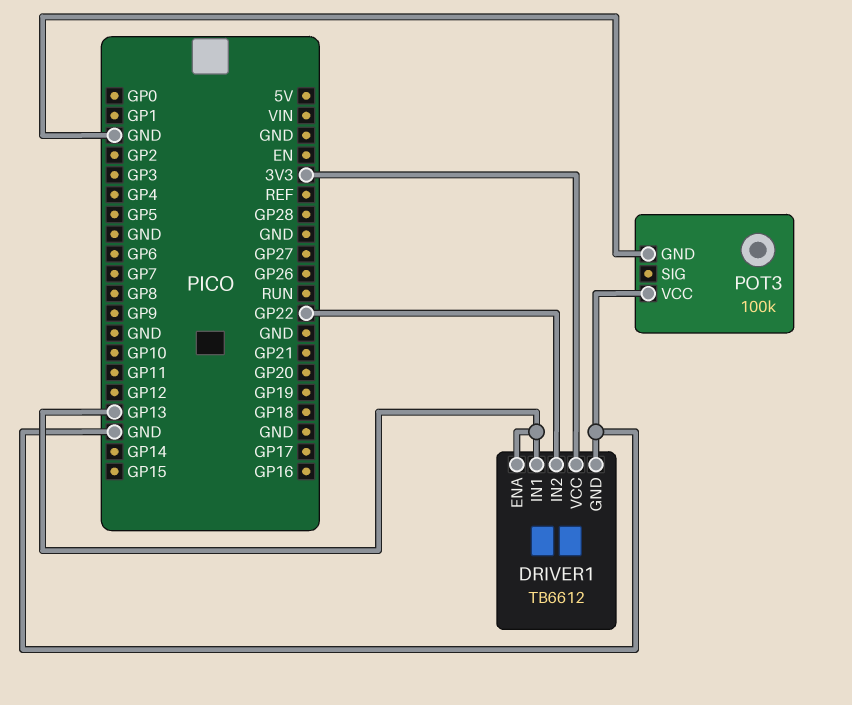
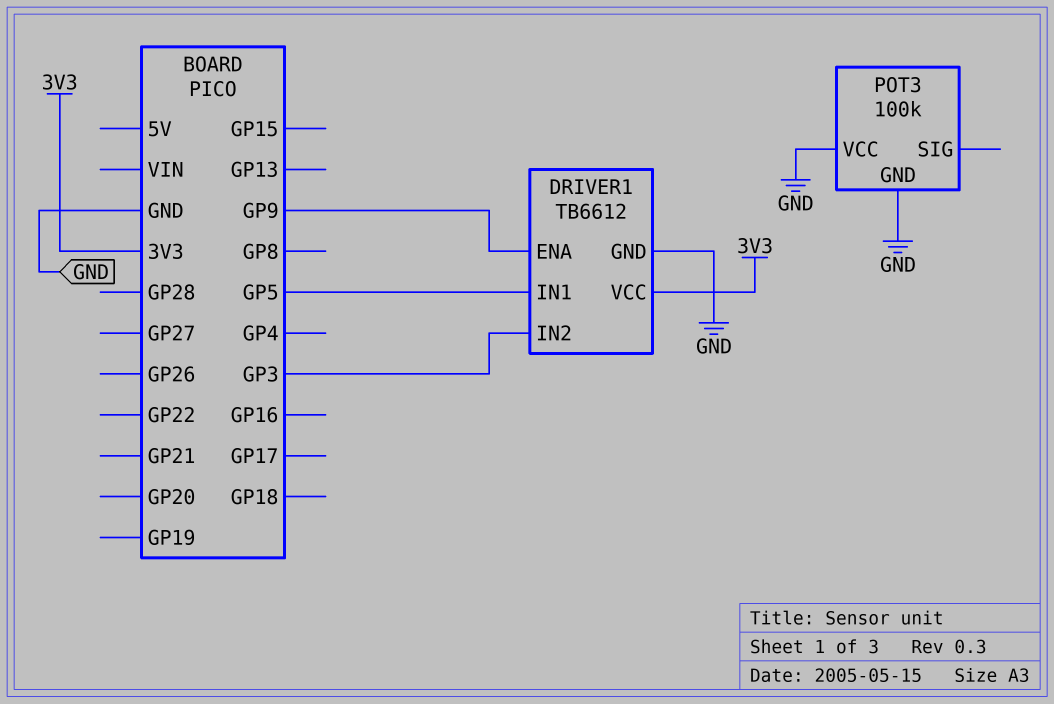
DRIVER1 pin ENA: GP13 -> GP9
DRIVER1 pin IN1: GP13 -> GP5
DRIVER1 pin IN2: GP22 -> GP3

